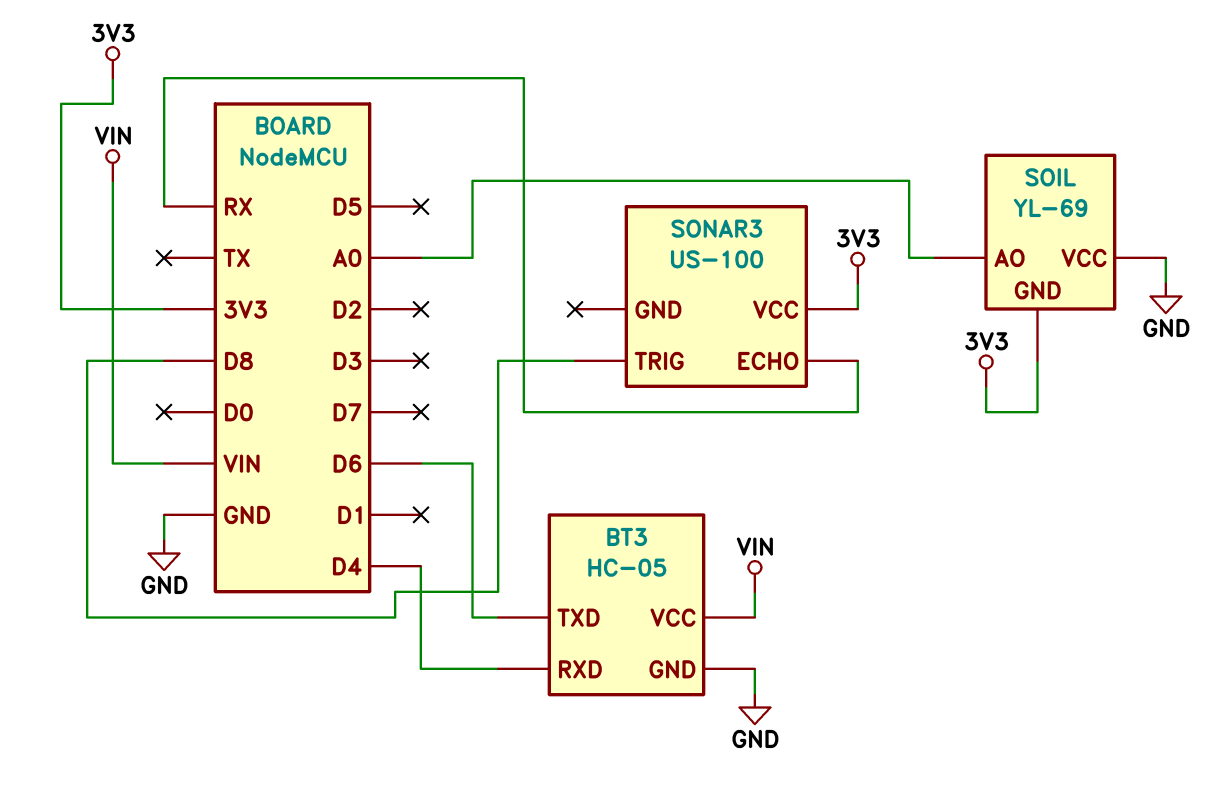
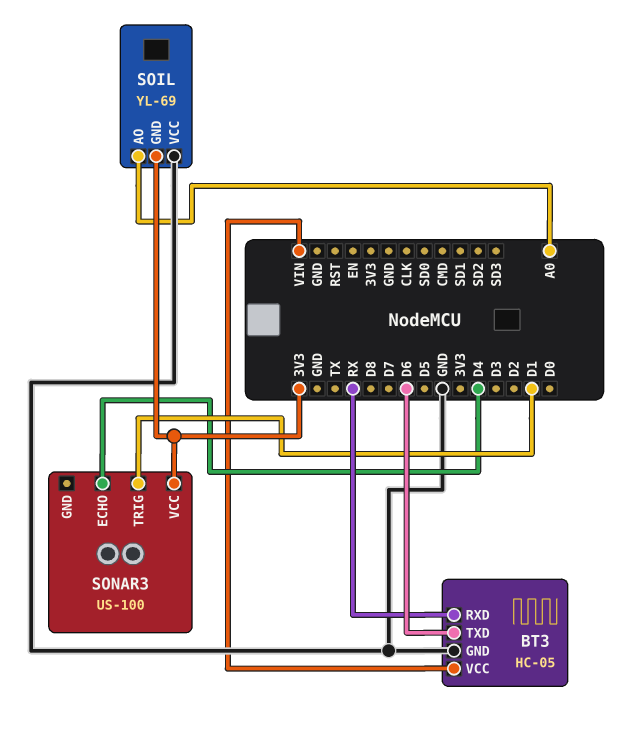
BT3 pin RXD: D4 -> RX
SONAR3 pin ECHO: RX -> D4
SONAR3 pin TRIG: D8 -> D1

